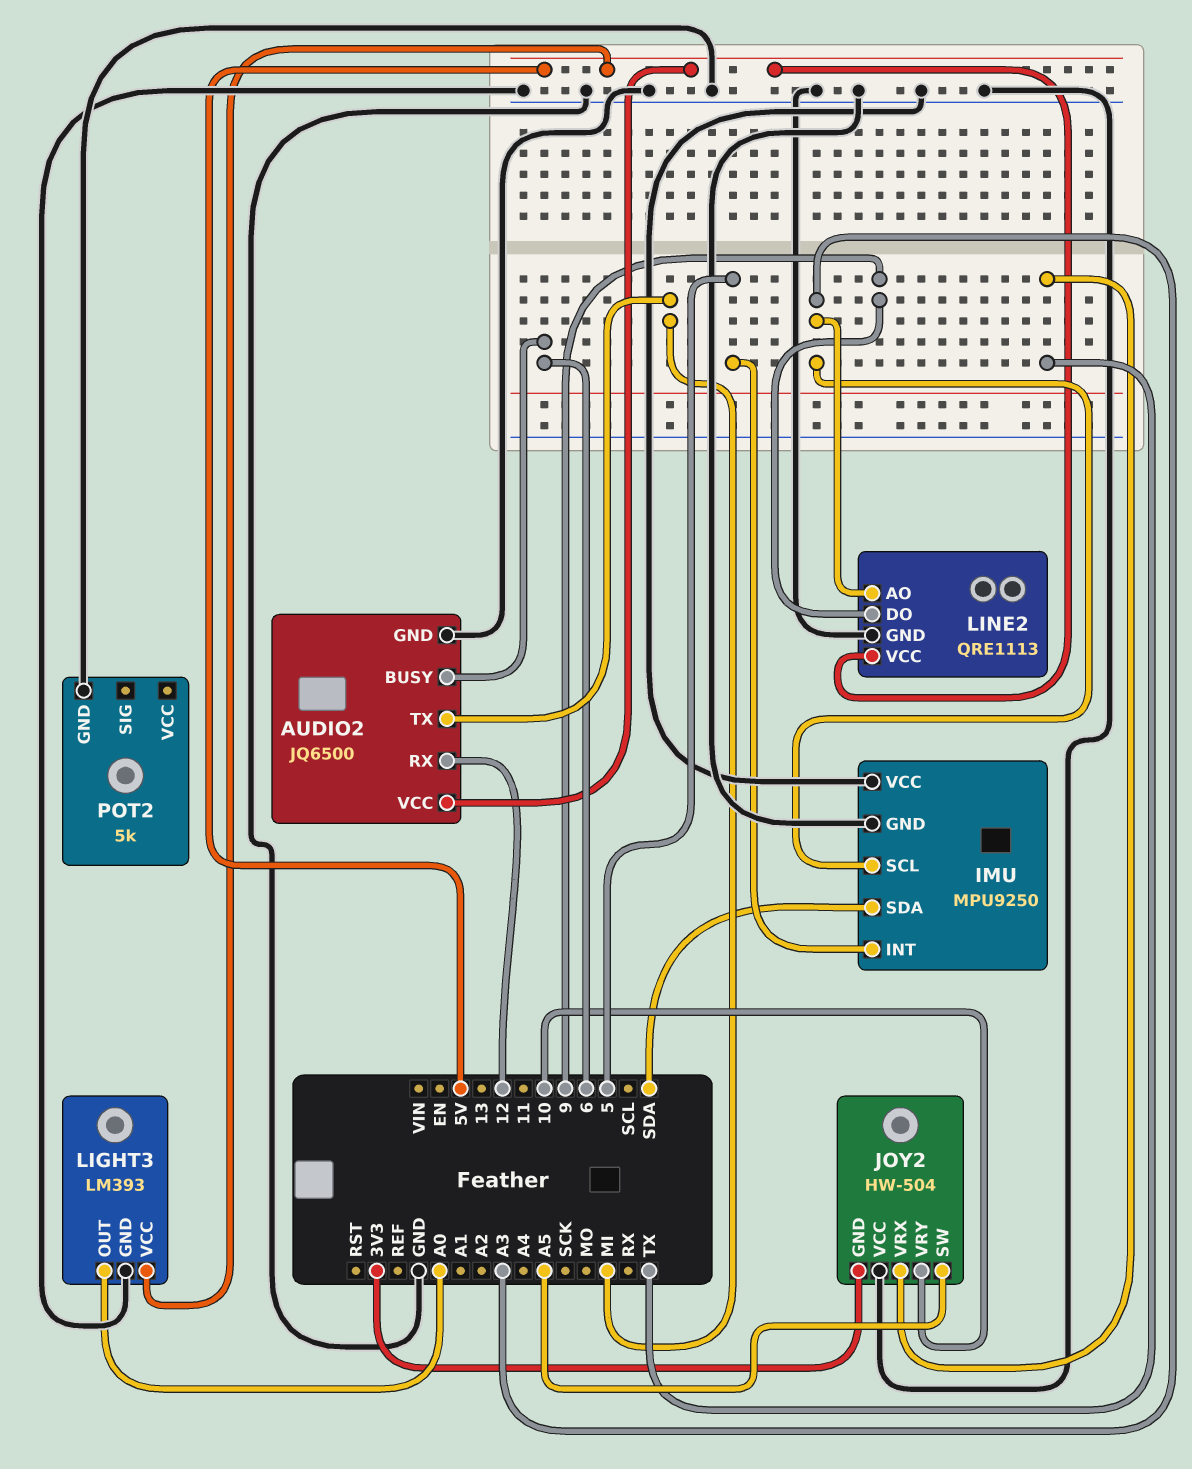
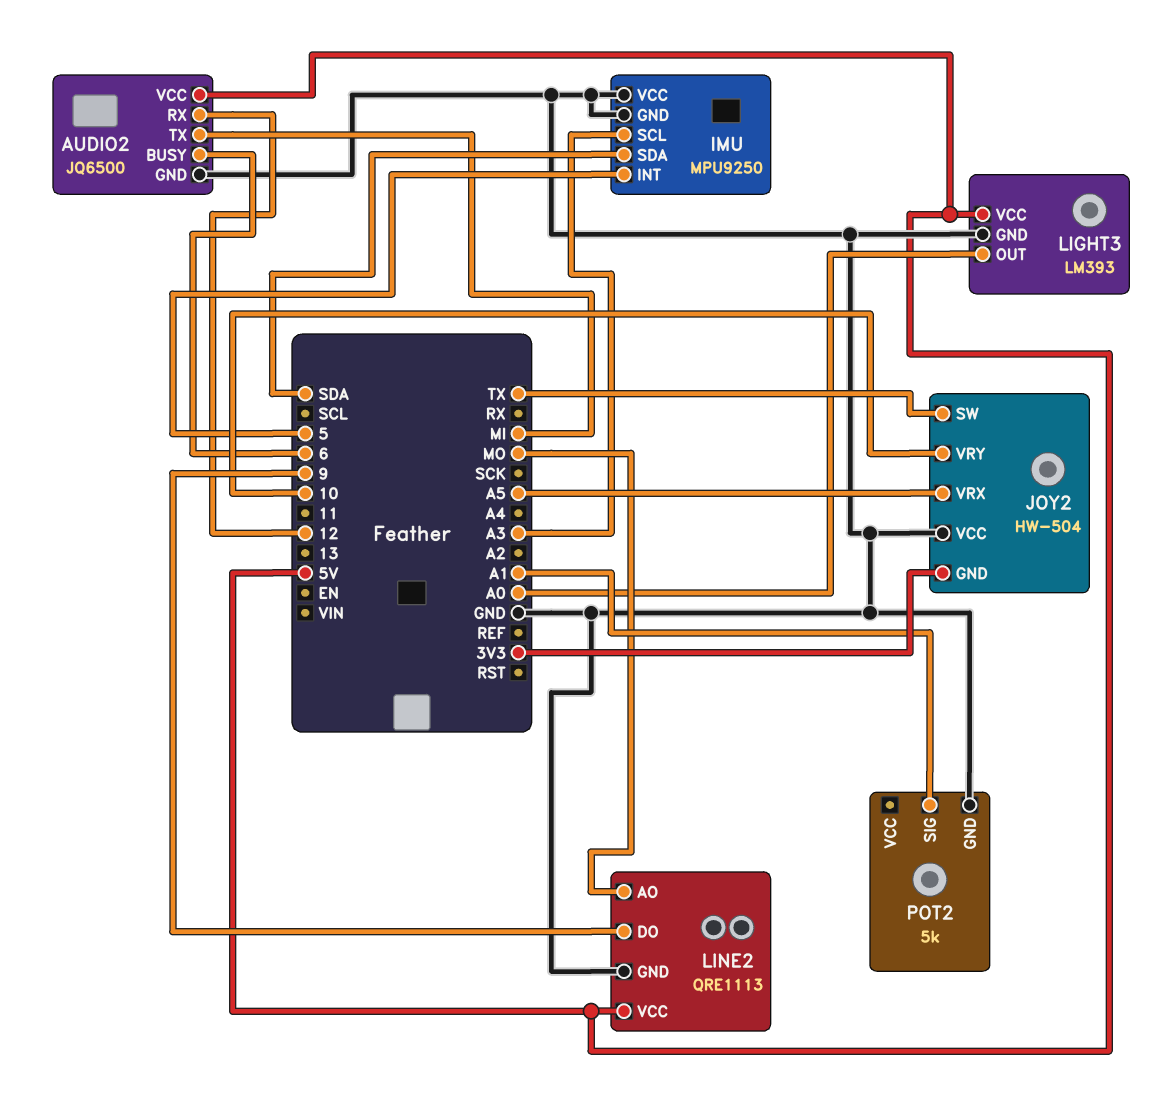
JOY2 pin SW: A5 -> TX
JOY2 pin VRX: TX -> A5
LINE2 pin AO: A3 -> MO
POT2 pin SIG: none -> A1

